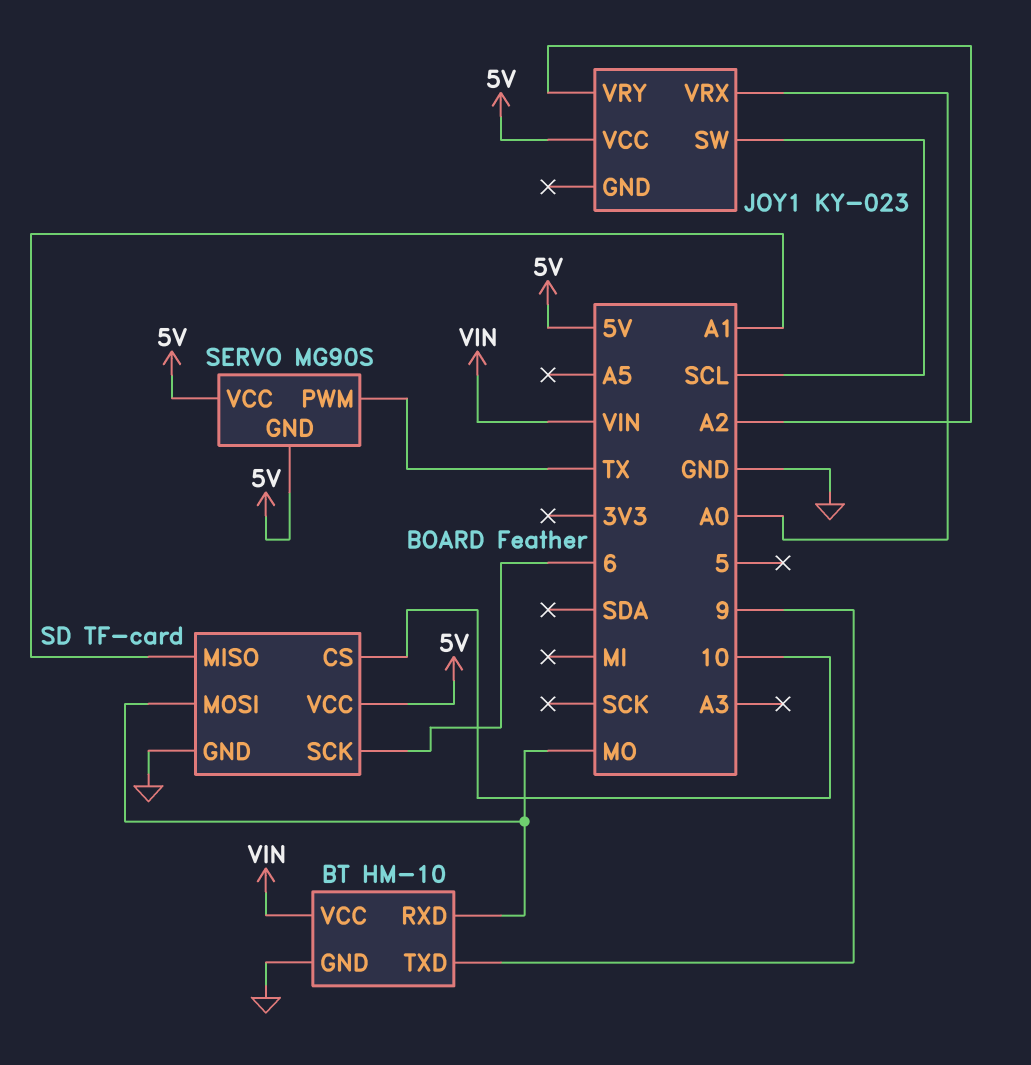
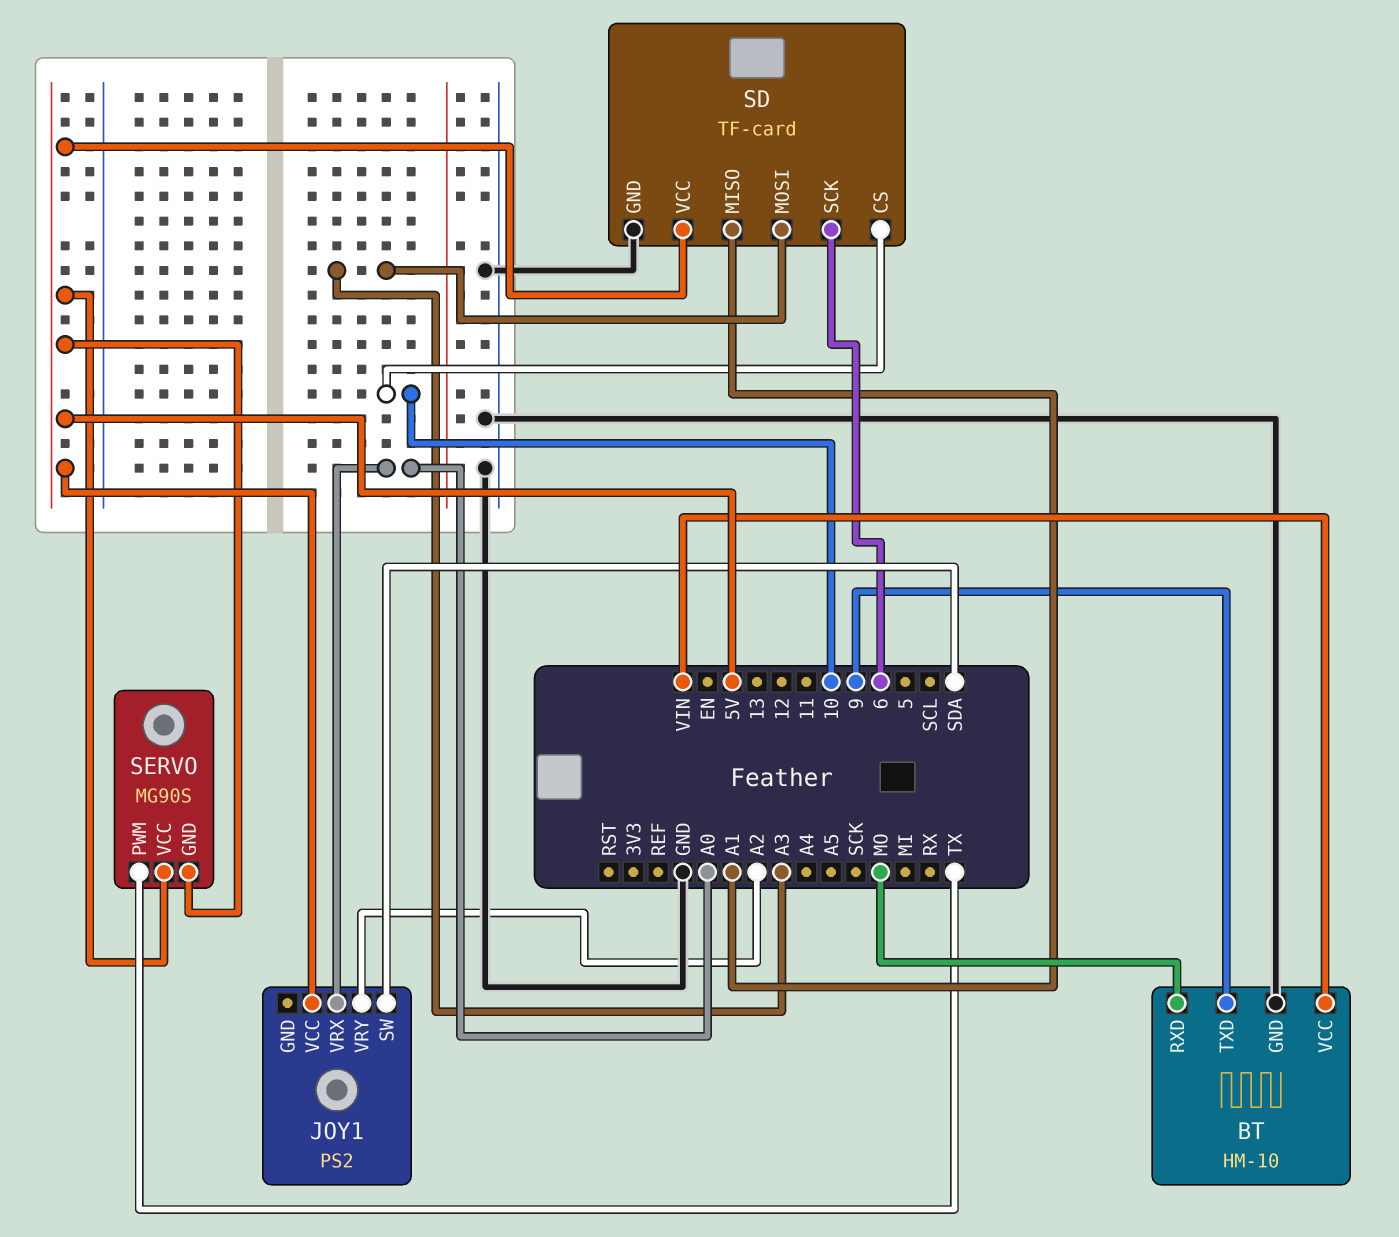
JOY1: KY-023 -> PS2
JOY1 pin SW: SCL -> SDA
SD pin MOSI: MO -> A3

